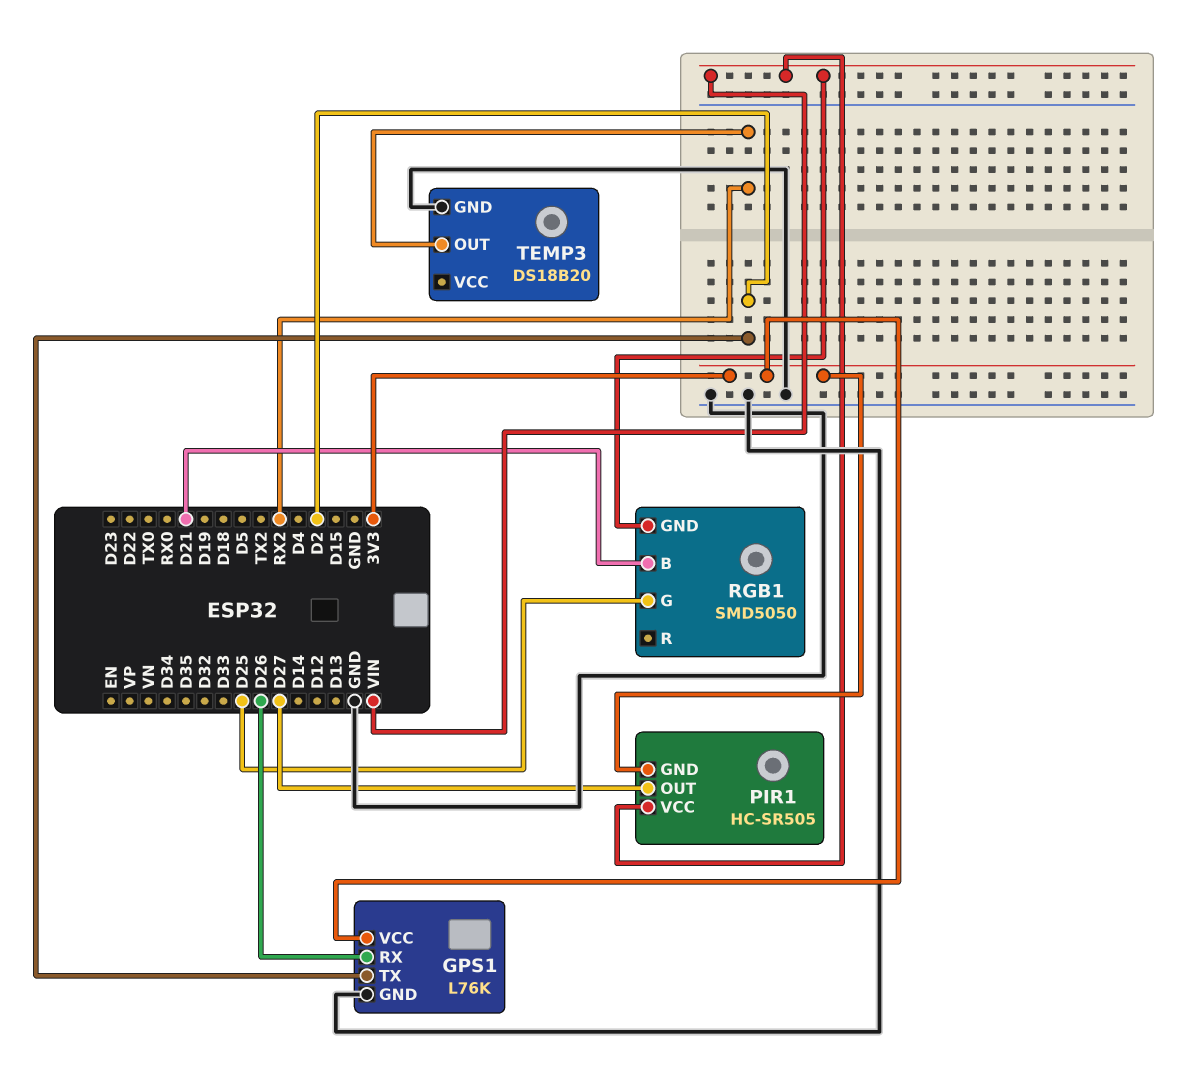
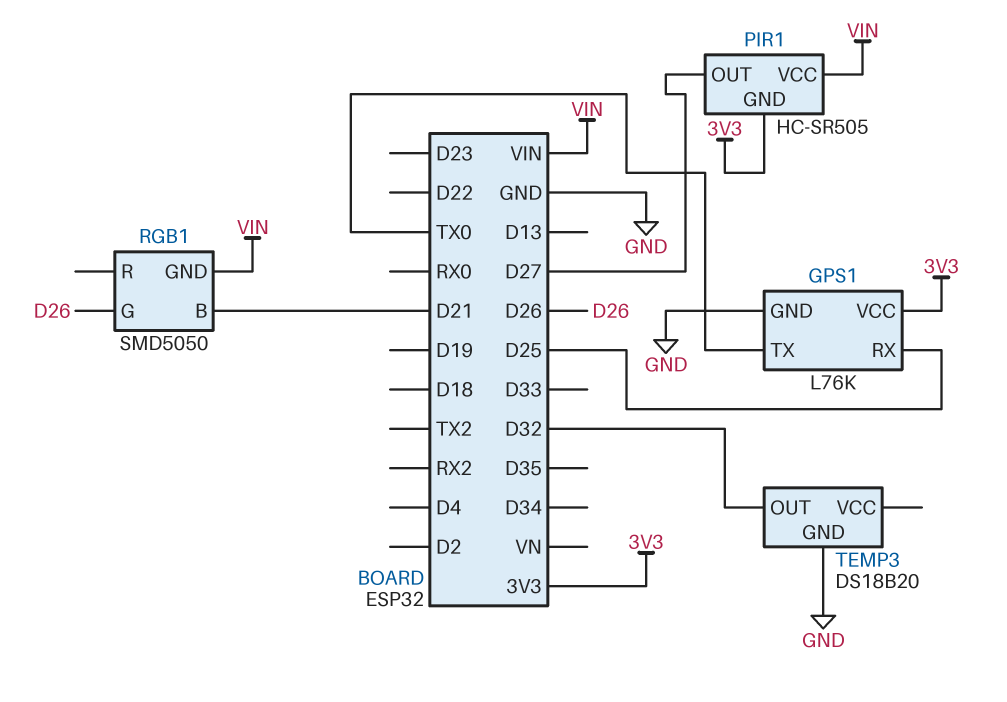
GPS1 pin RX: D26 -> D25
GPS1 pin TX: D2 -> TX0
RGB1 pin G: D25 -> D26
TEMP3 pin OUT: RX2 -> D32

